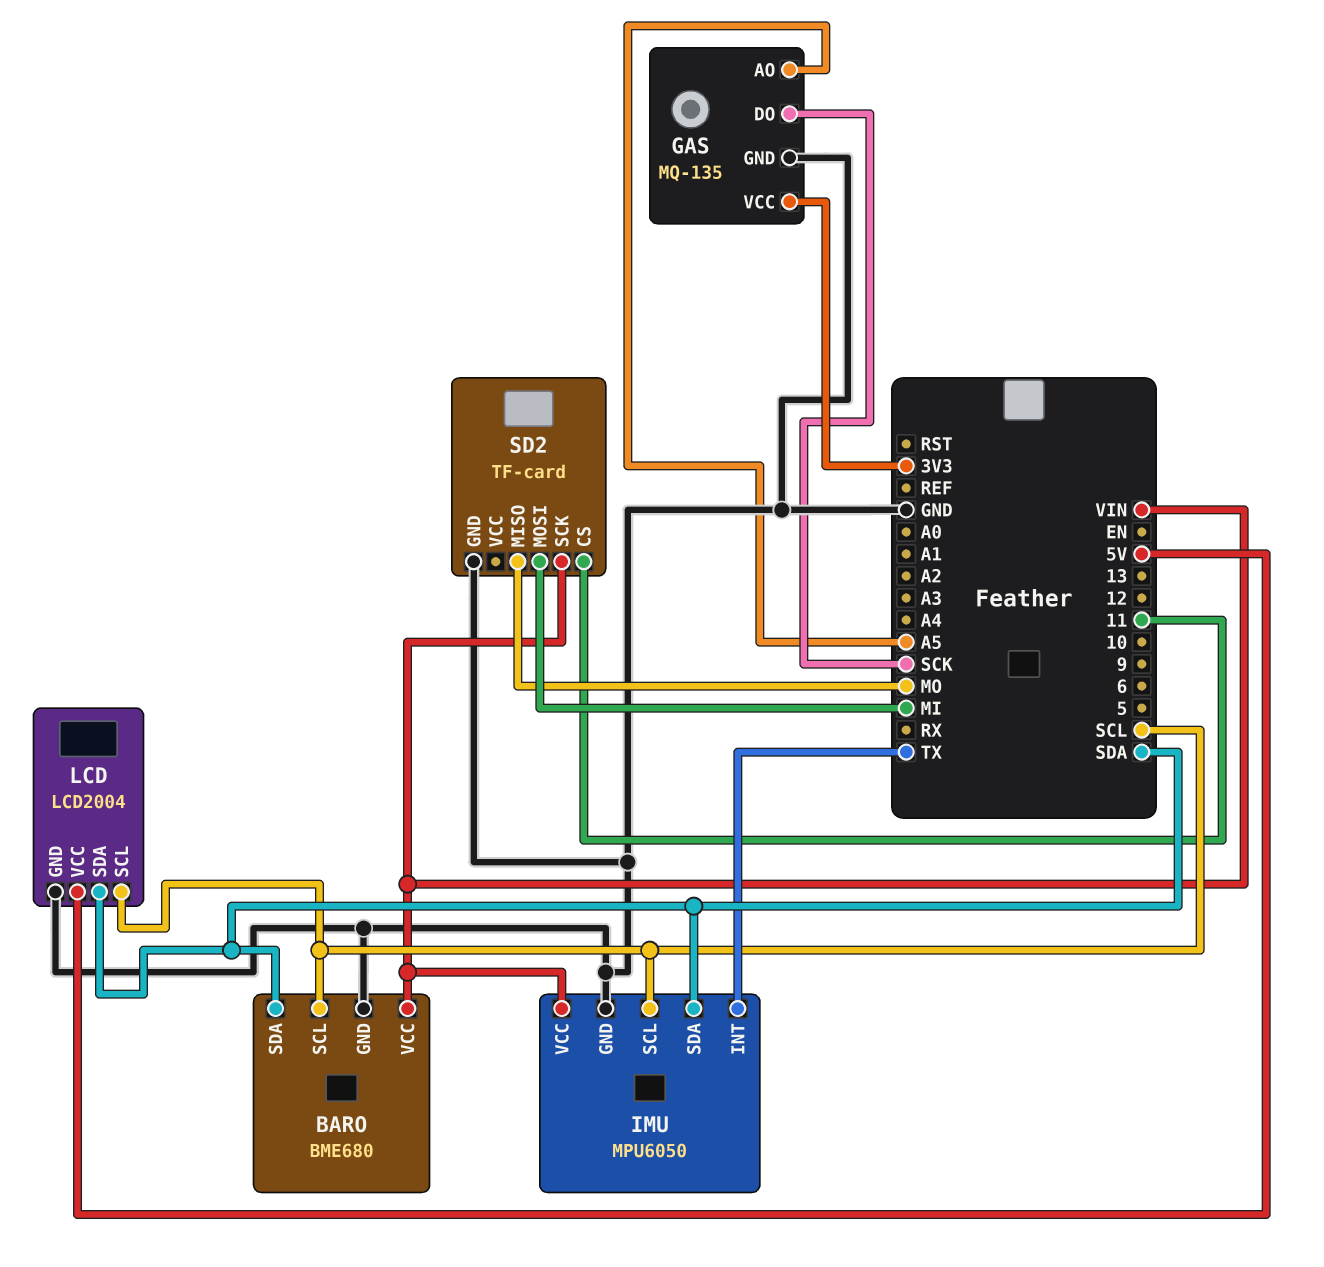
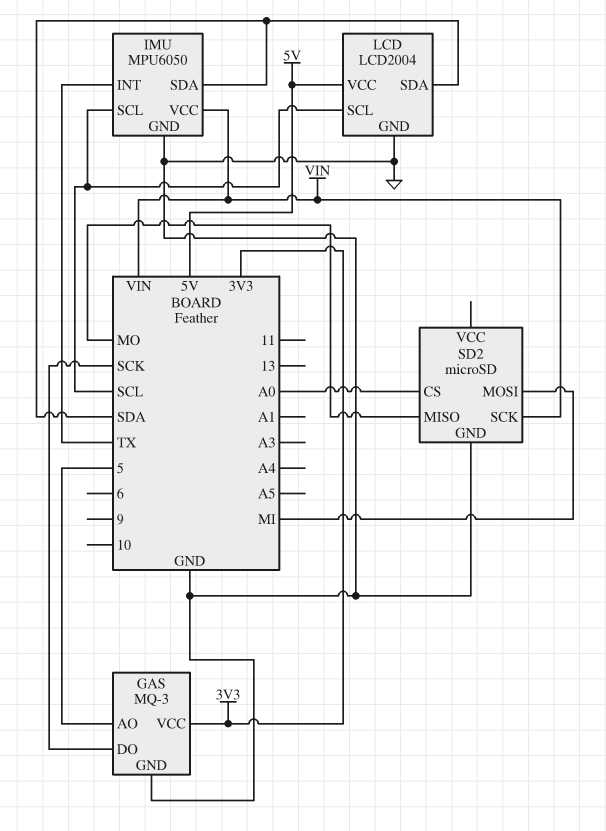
BARO: BME680 -> none
BARO pin GND: GND -> none
BARO pin SCL: SCL -> none
BARO pin SDA: SDA -> none
BARO pin VCC: VIN -> none
GAS: MQ-135 -> MQ-3
GAS pin AO: A5 -> 5
SD2: TF-card -> microSD
SD2 pin CS: 11 -> A0

